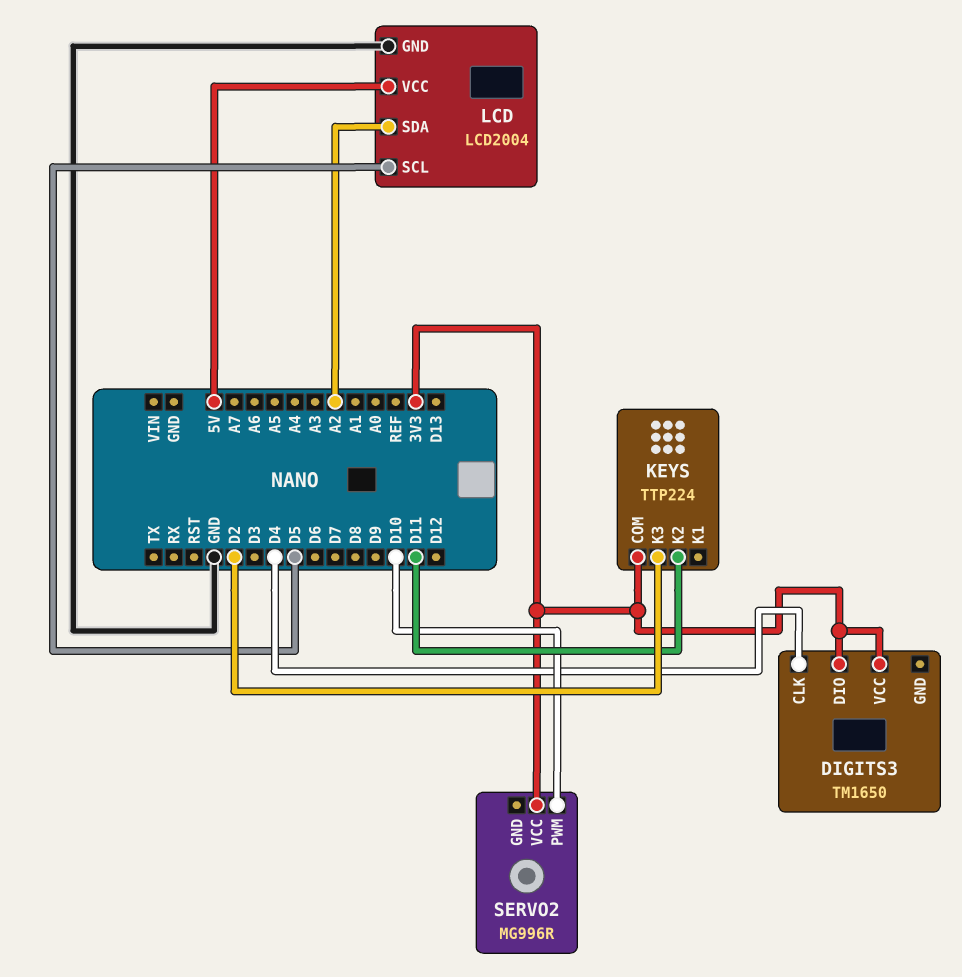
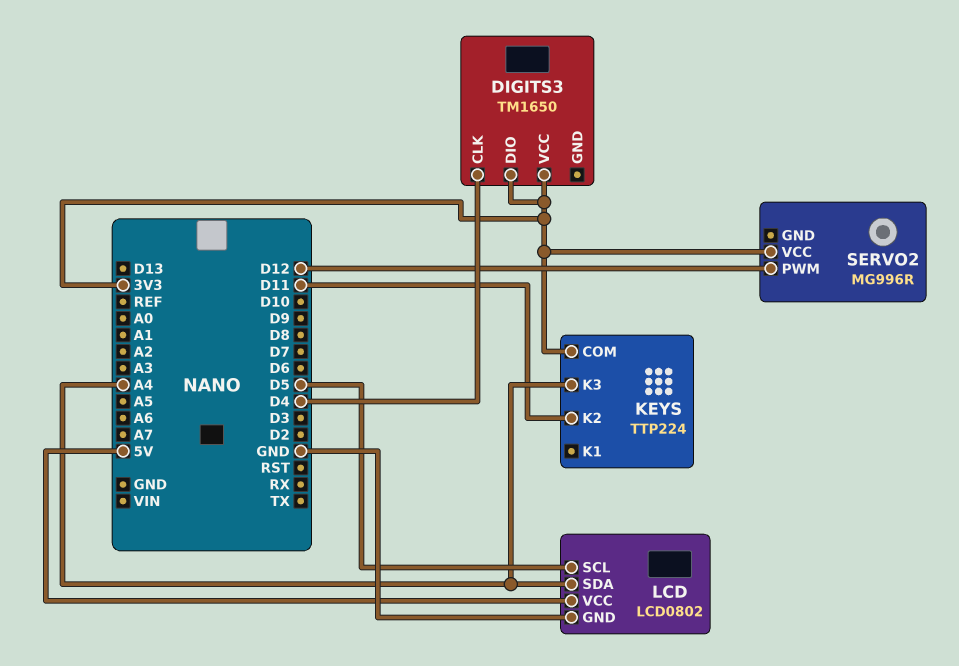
KEYS pin K3: D2 -> A4
LCD: LCD2004 -> LCD0802
LCD pin SDA: A2 -> A4
SERVO2 pin PWM: D10 -> D12

